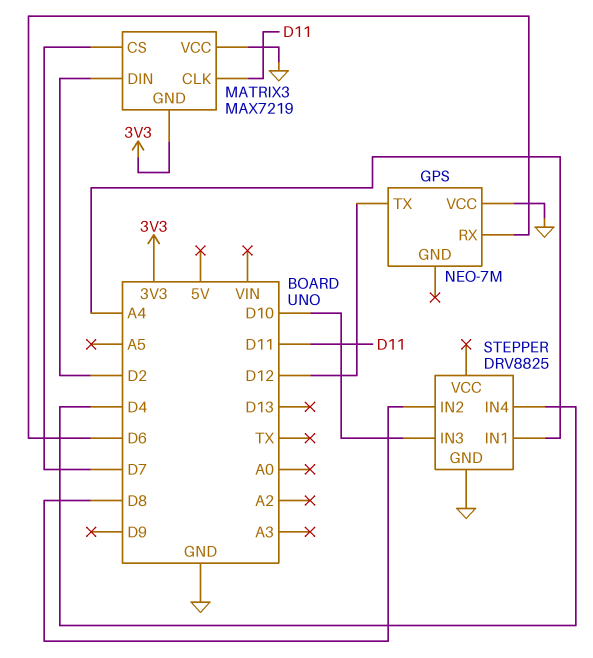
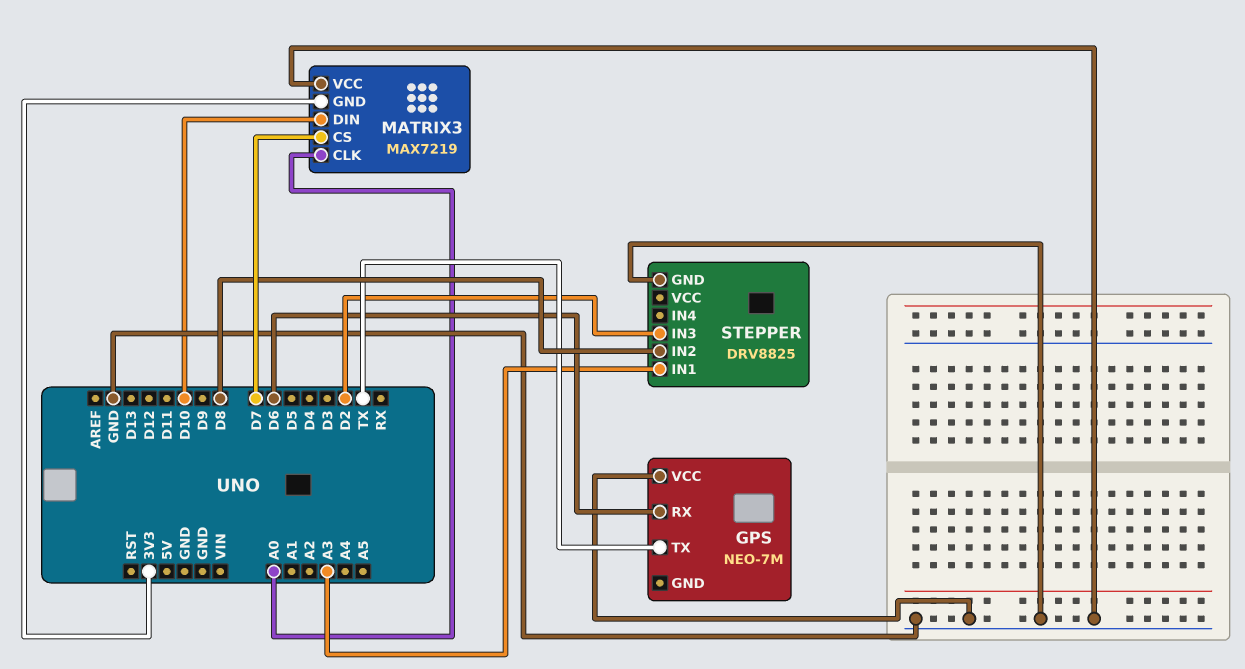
GPS pin TX: D12 -> TX
MATRIX3 pin CLK: D11 -> A0
MATRIX3 pin DIN: D2 -> D10
STEPPER pin IN1: A4 -> A3
STEPPER pin IN3: D10 -> D2
STEPPER pin IN4: D4 -> none

